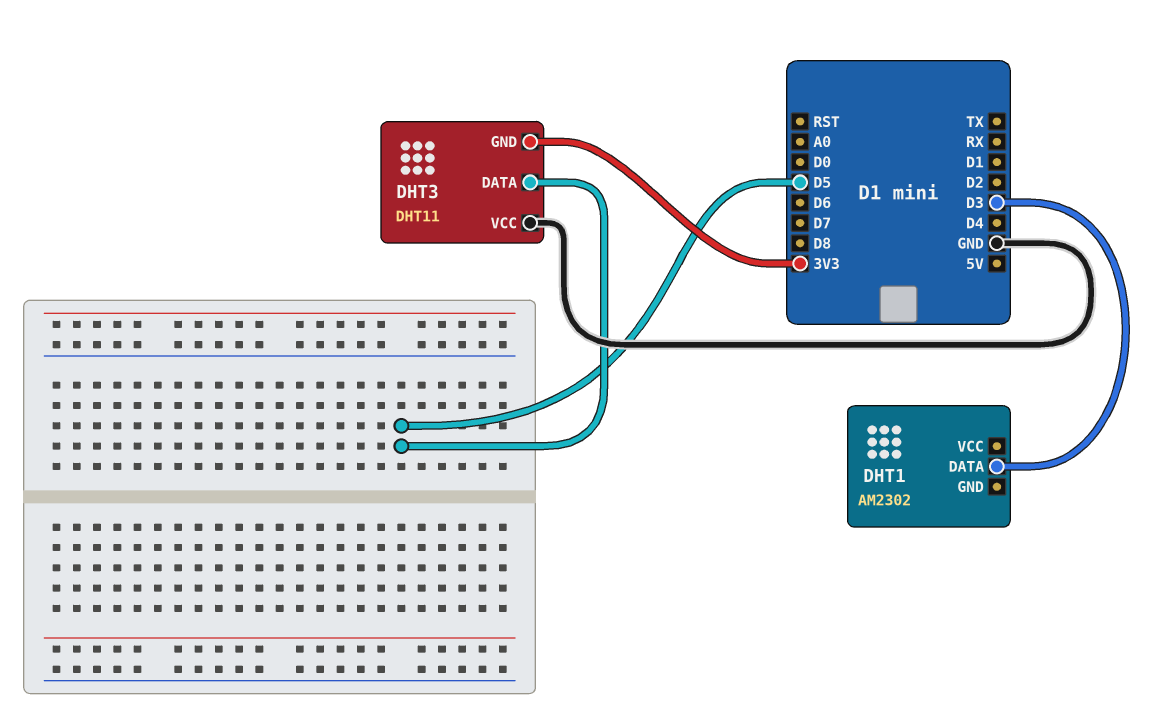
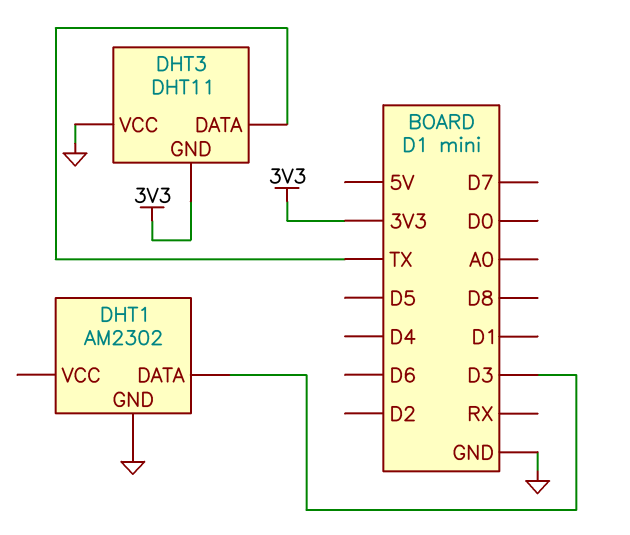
DHT1 pin GND: none -> GND
DHT3 pin DATA: D5 -> TX

